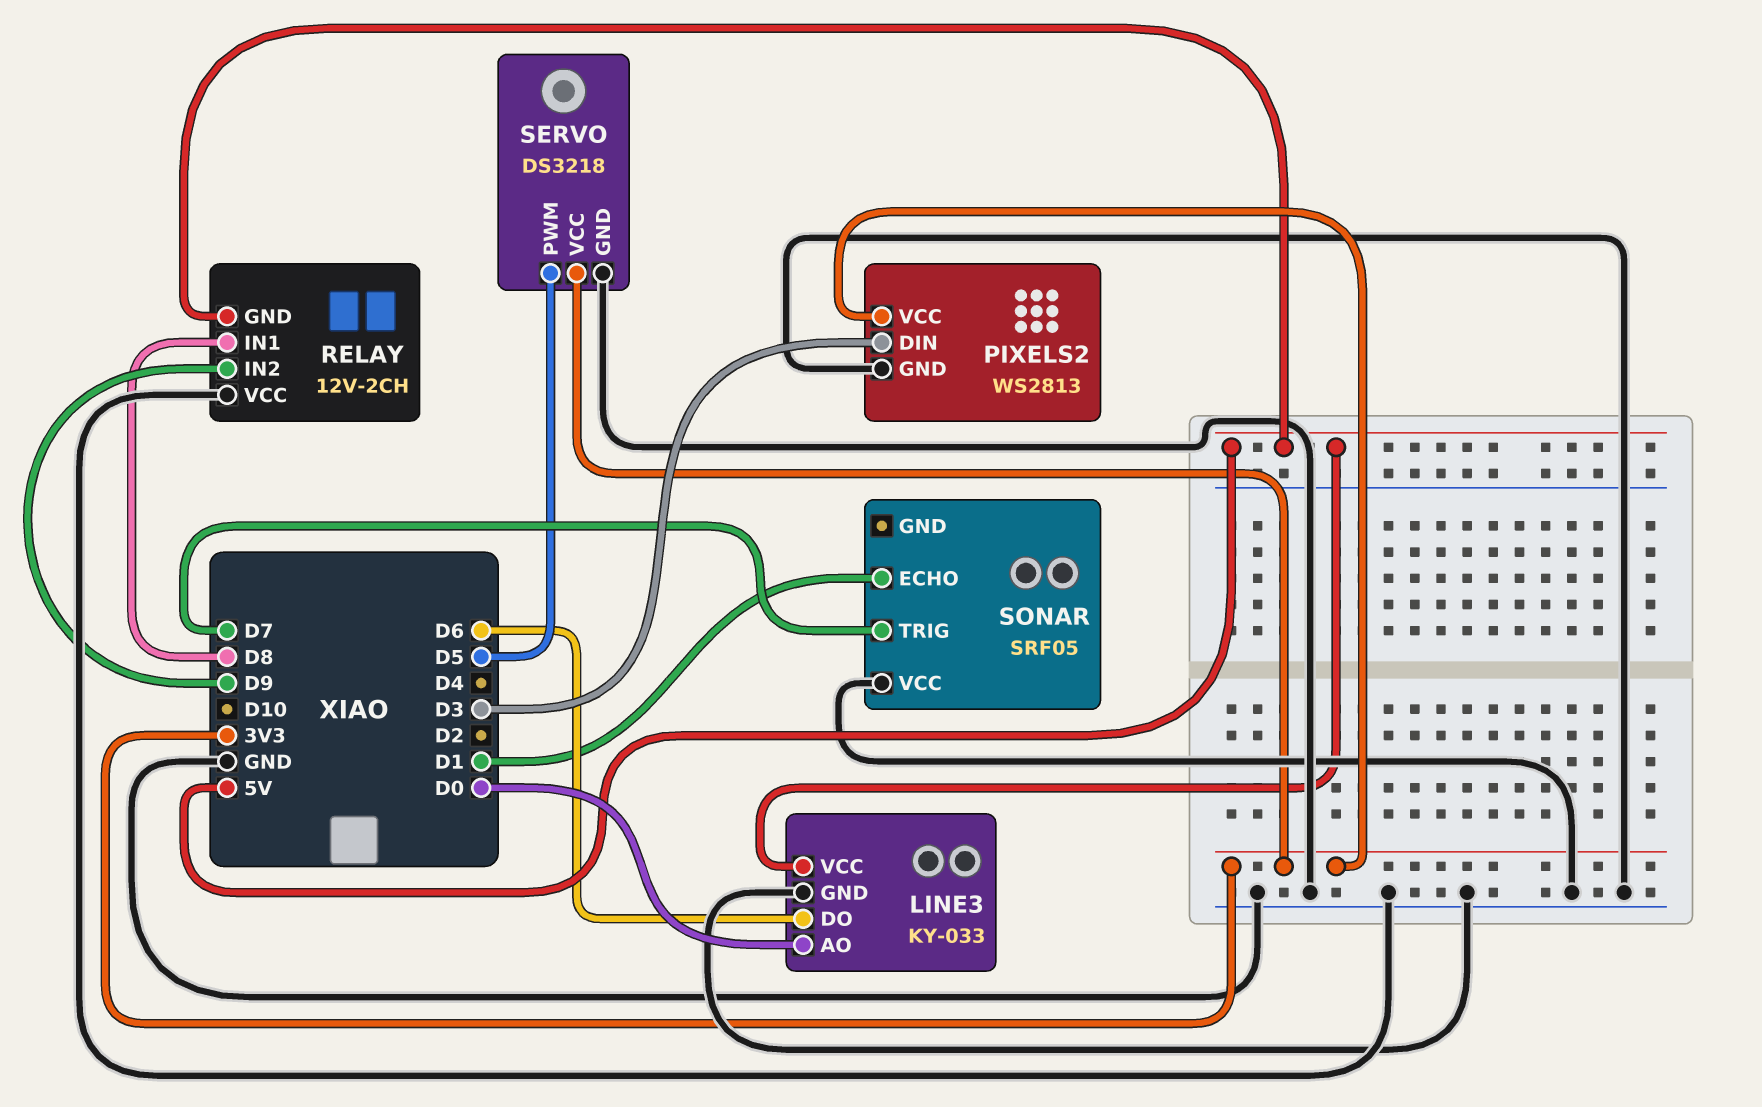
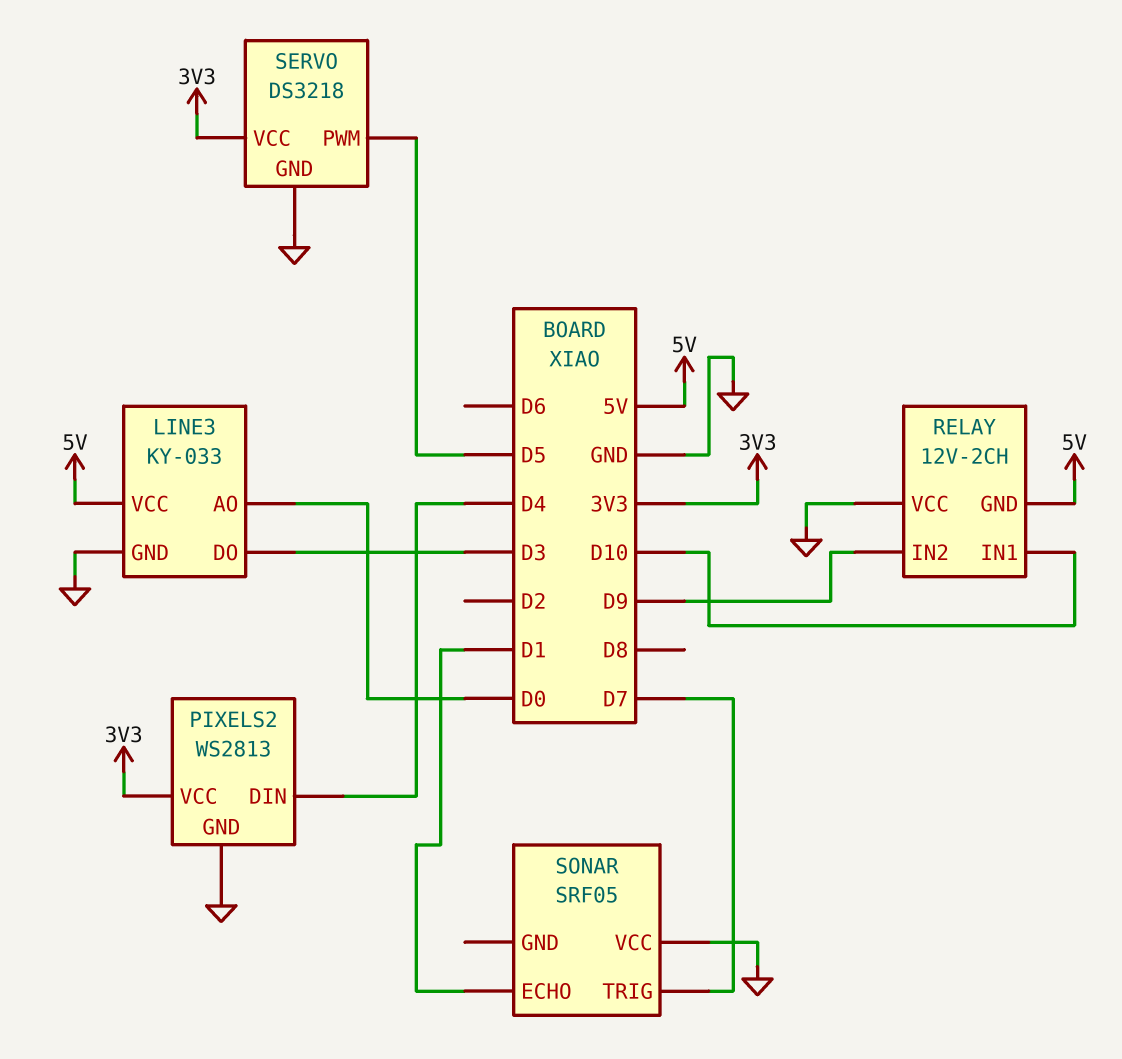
LINE3 pin DO: D6 -> D3
PIXELS2 pin DIN: D3 -> D4
RELAY pin IN1: D8 -> D10

